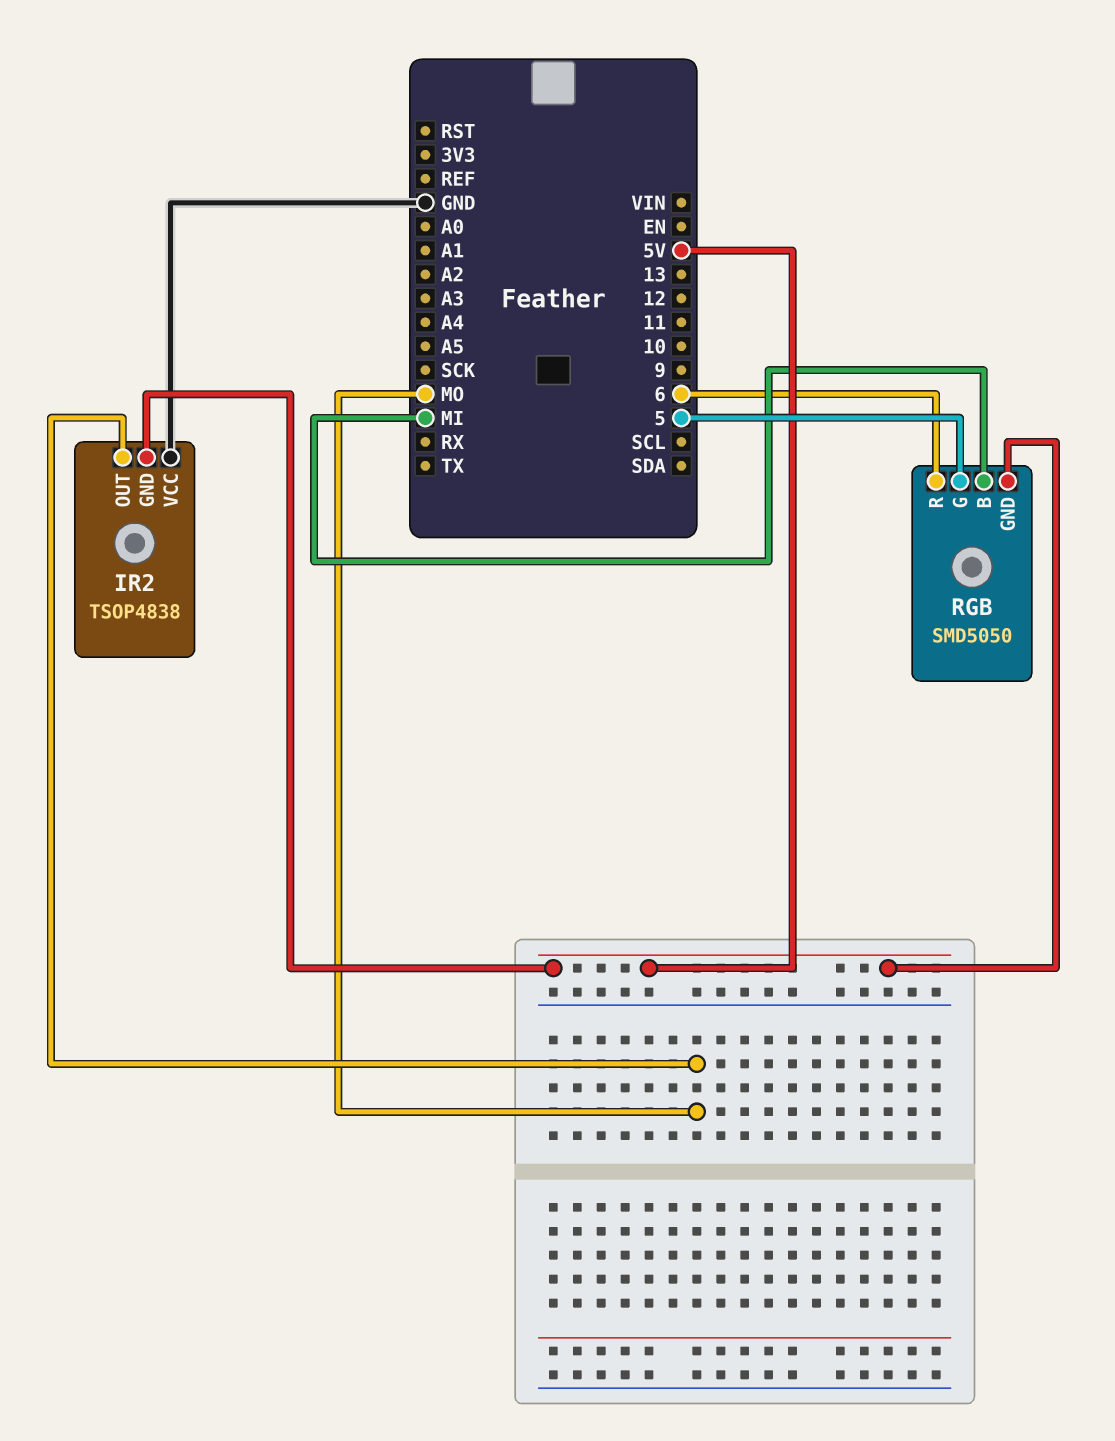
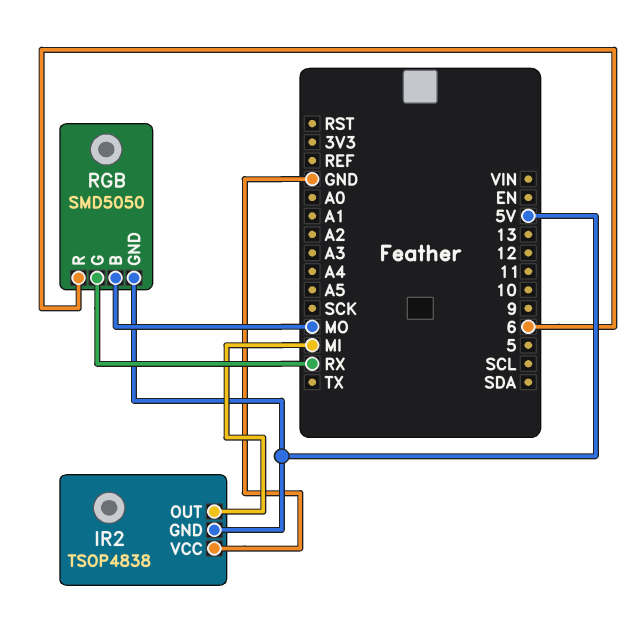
IR2 pin OUT: MO -> MI
RGB pin B: MI -> MO
RGB pin G: 5 -> RX

